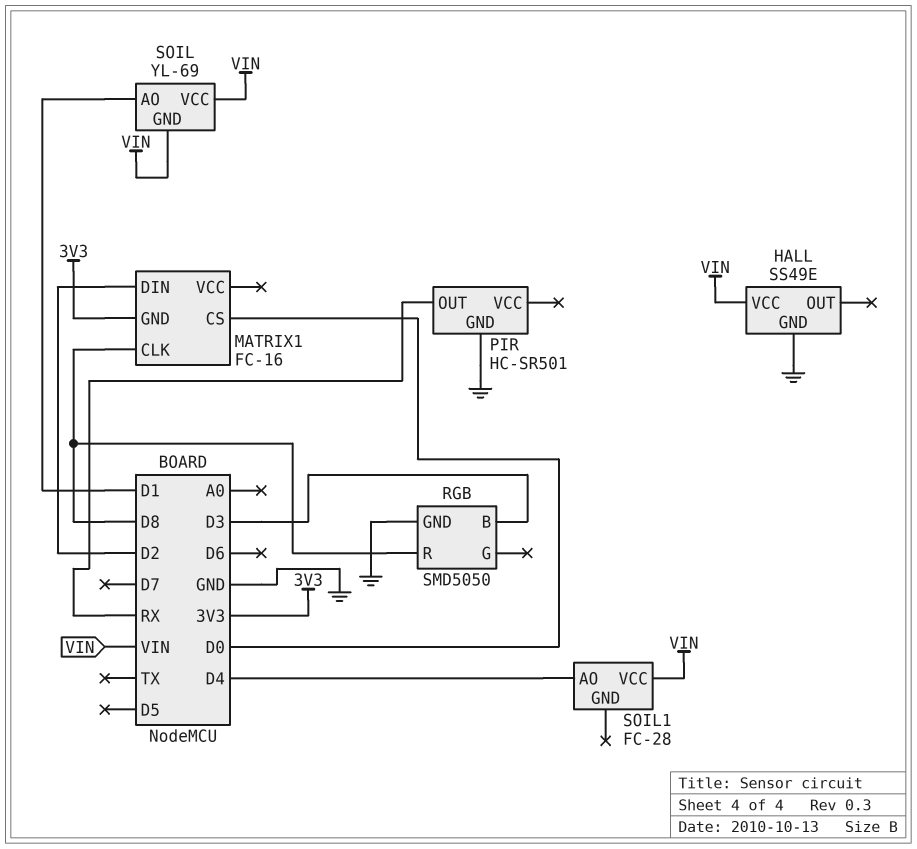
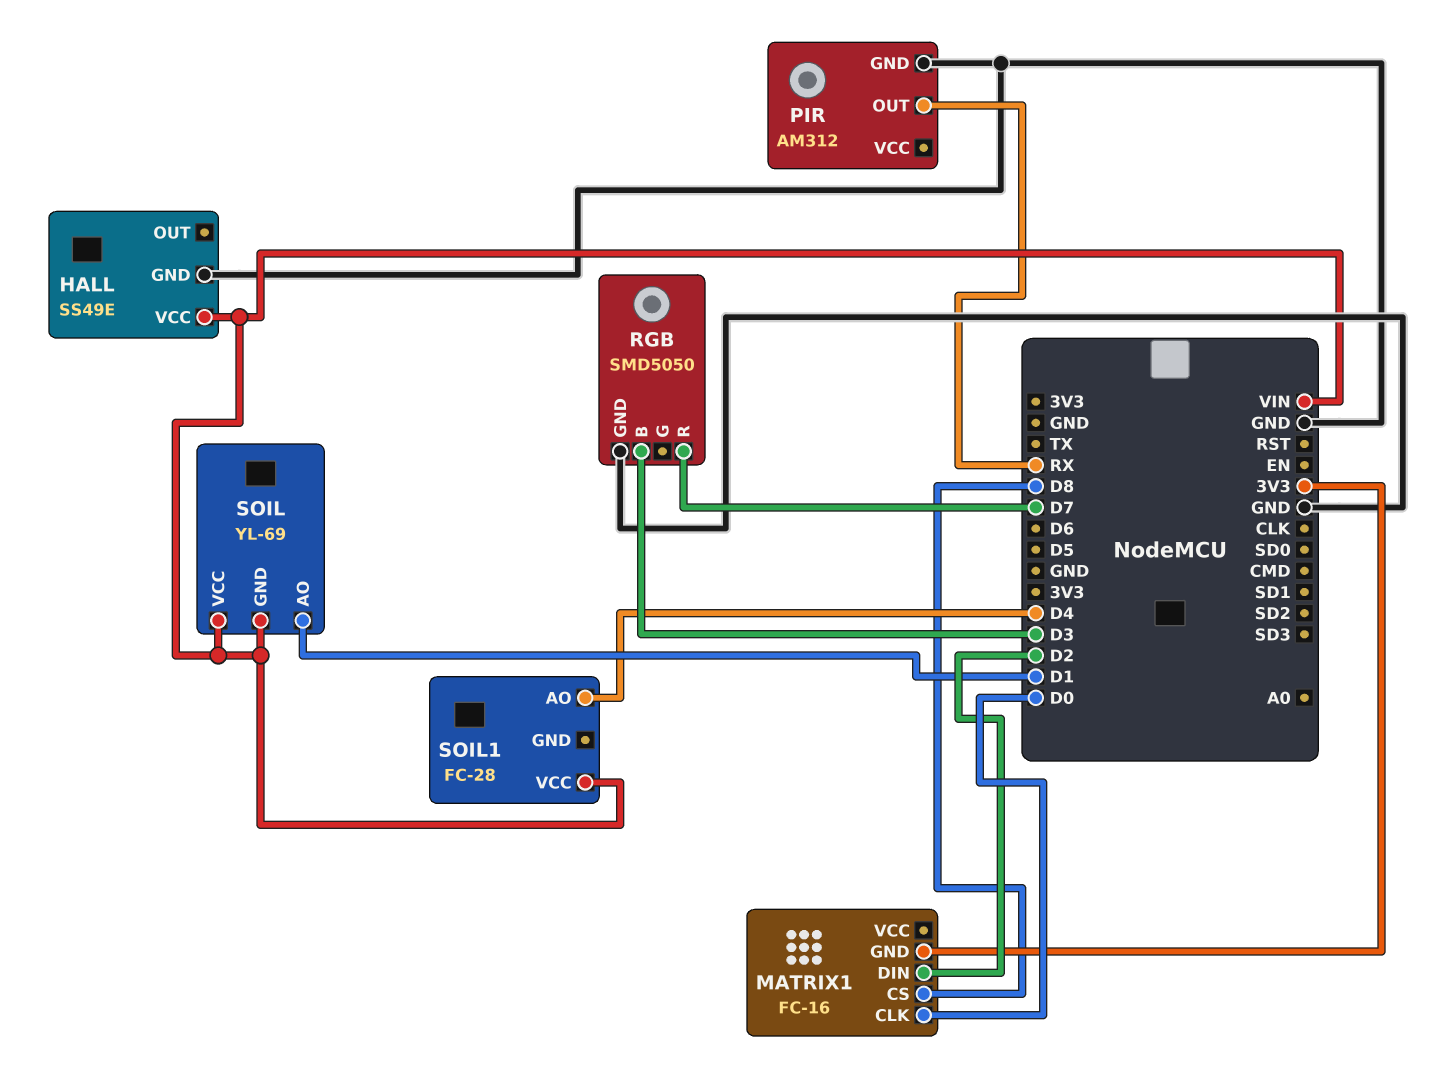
MATRIX1 pin CLK: D8 -> D0
MATRIX1 pin CS: D0 -> D8
PIR: HC-SR501 -> AM312
RGB pin R: D8 -> D7

